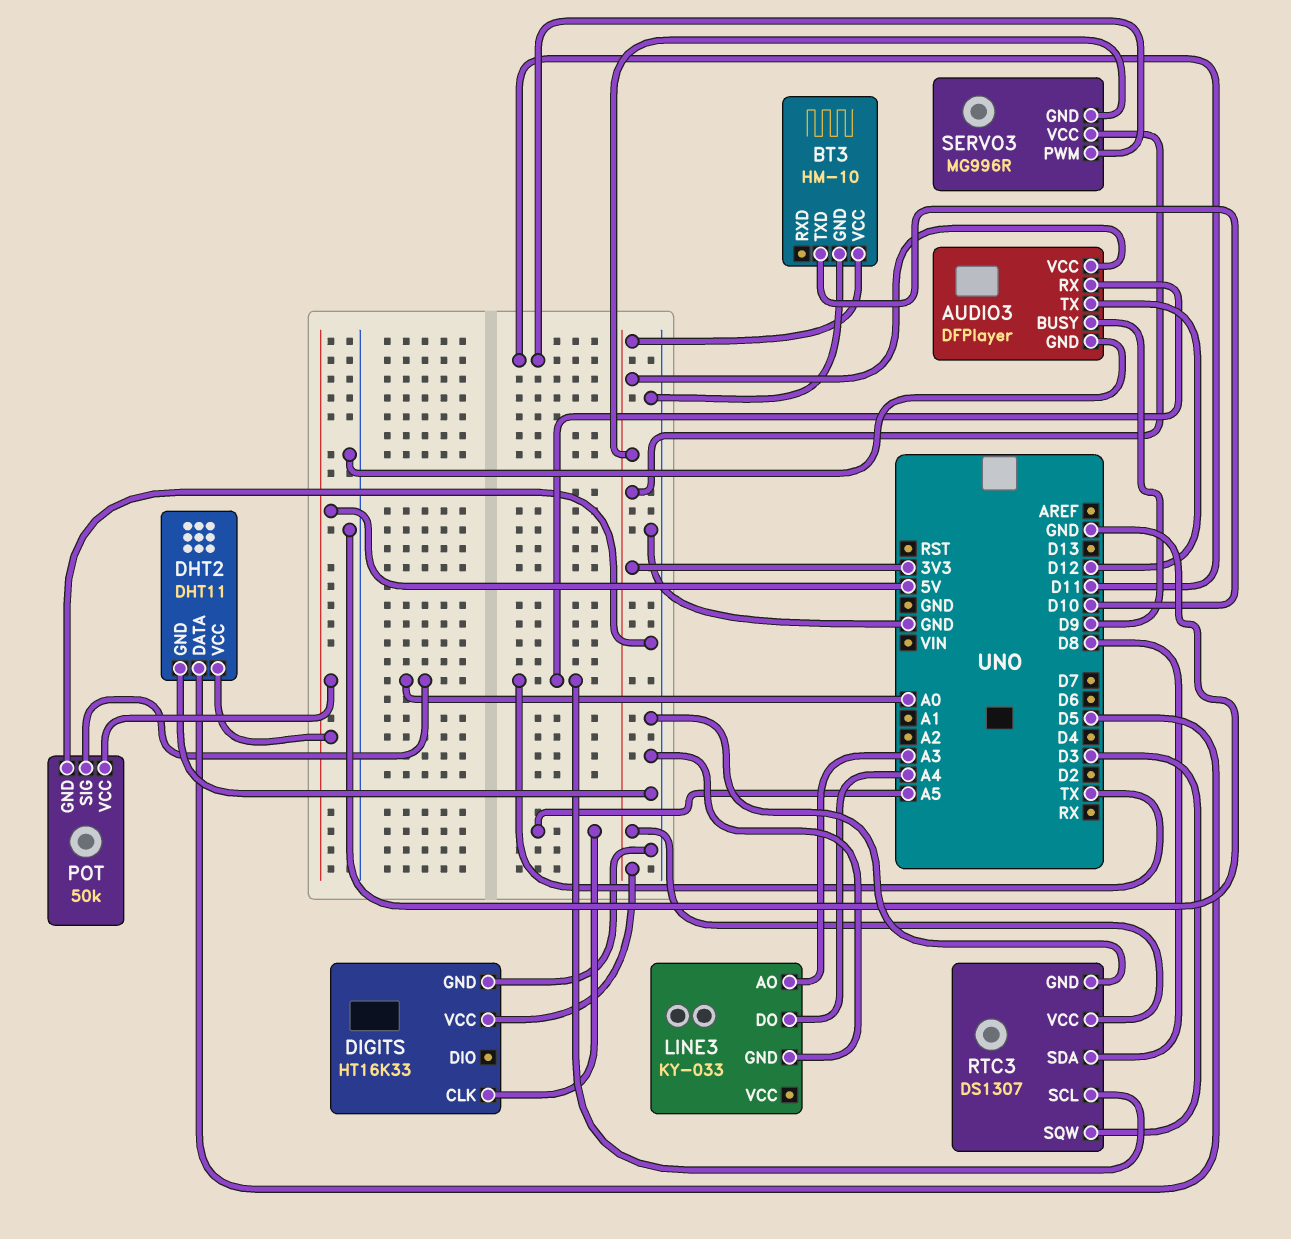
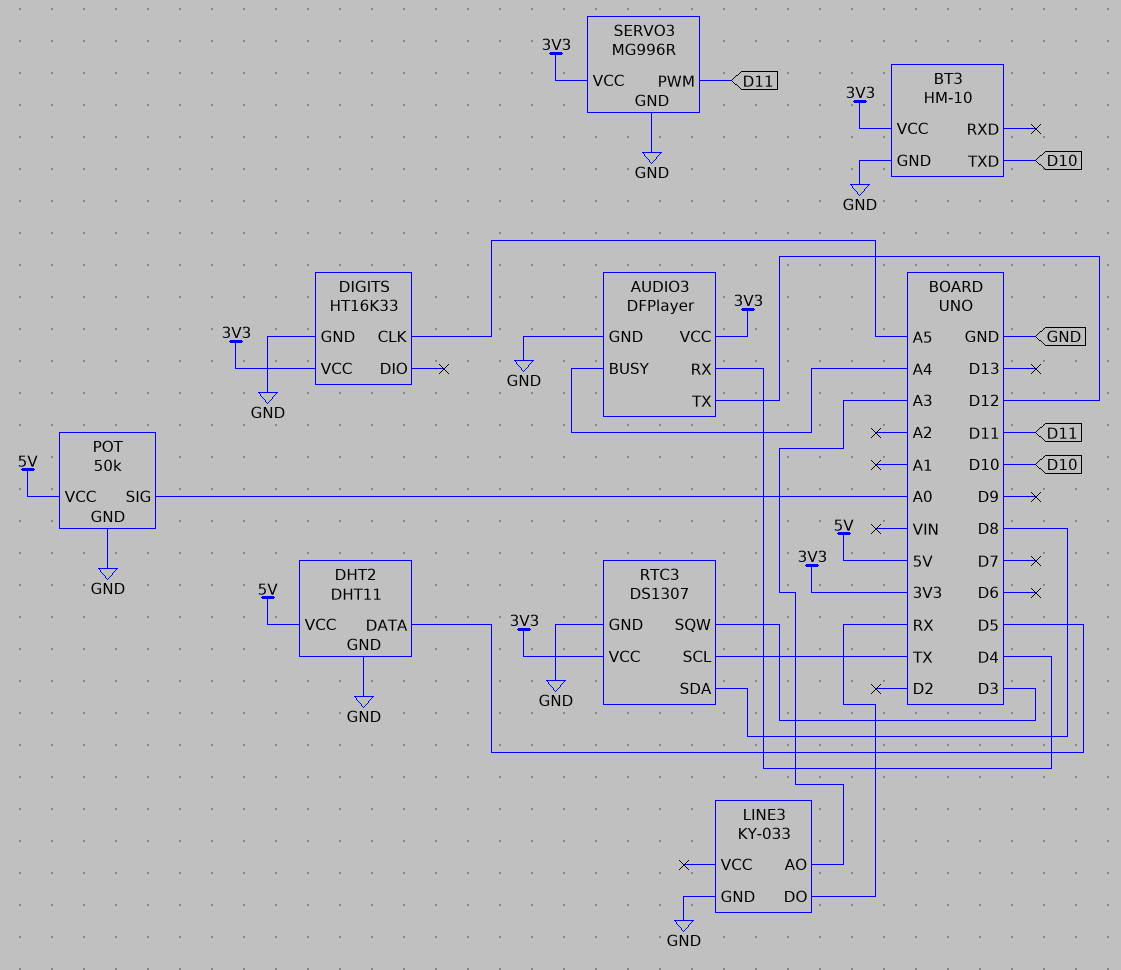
AUDIO3 pin BUSY: D9 -> A4
AUDIO3 pin RX: TX -> D4
LINE3 pin DO: A4 -> RX
SERVO3 pin GND: 3V3 -> GND

